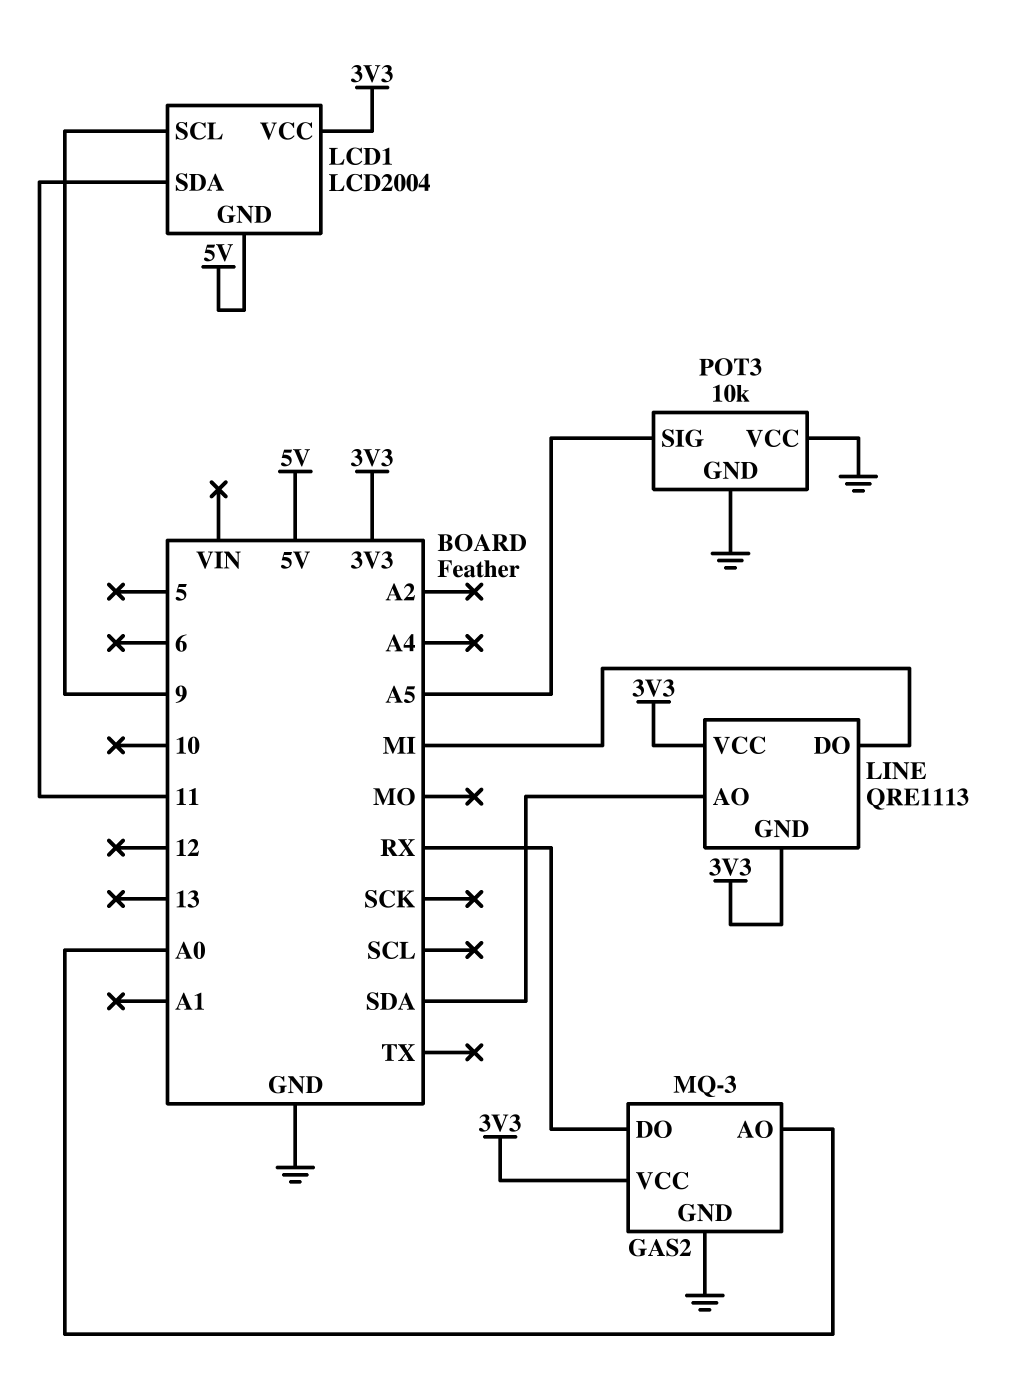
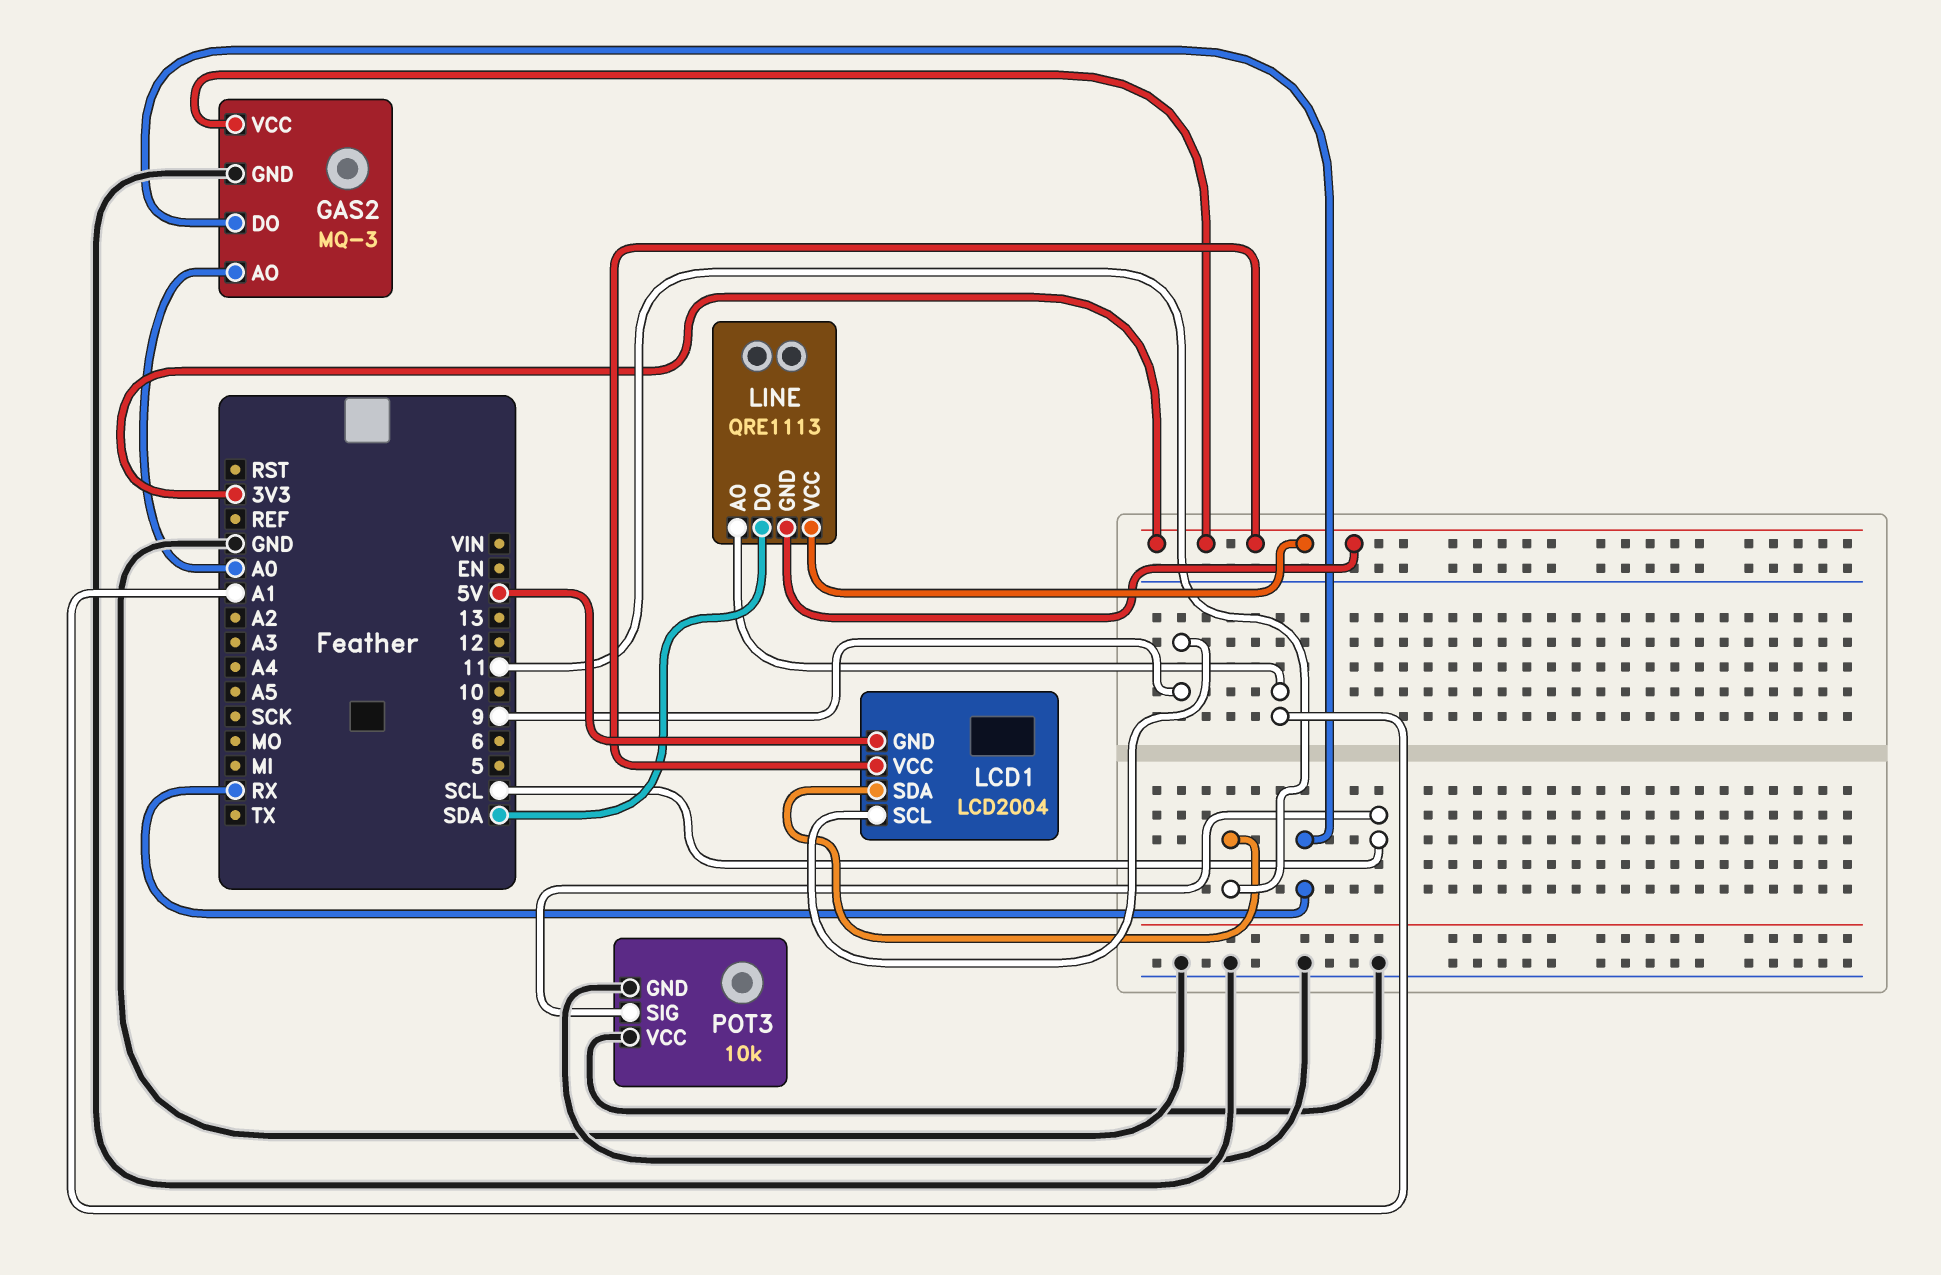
LINE pin AO: SDA -> A1
LINE pin DO: MI -> SDA
POT3 pin SIG: A5 -> SCL

